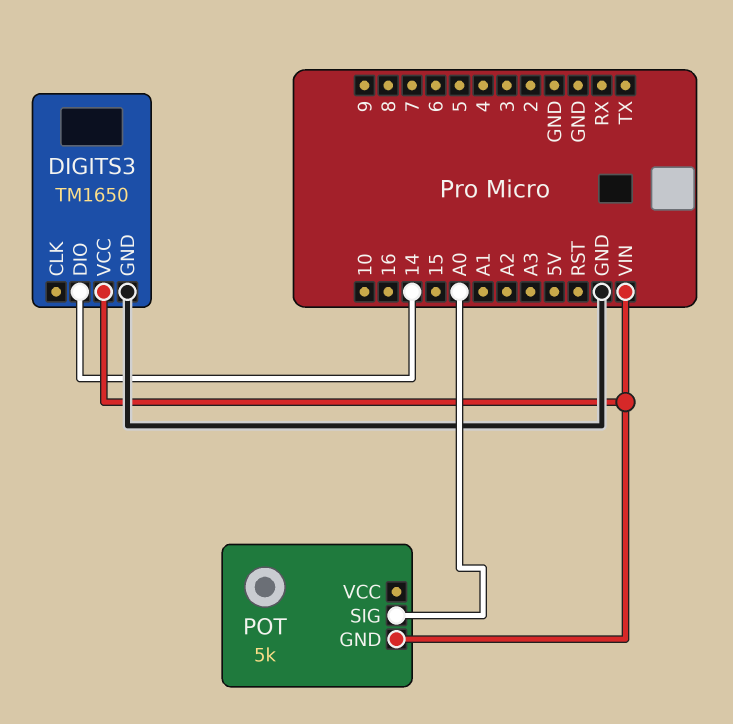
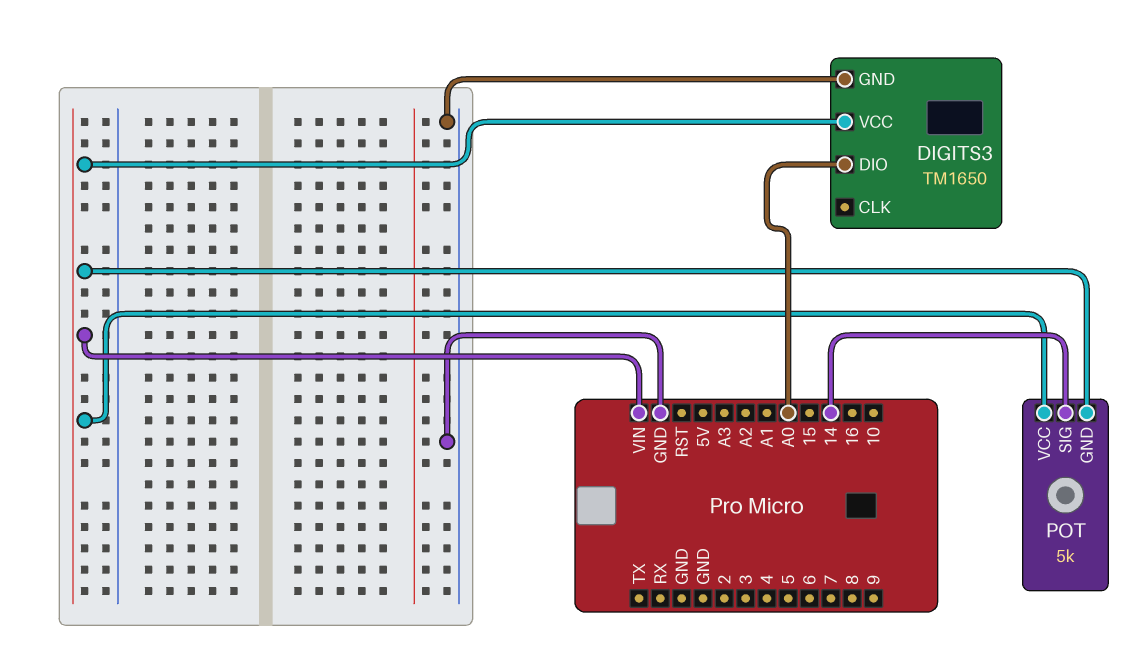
DIGITS3 pin DIO: 14 -> A0
POT pin SIG: A0 -> 14
POT pin VCC: none -> VIN

